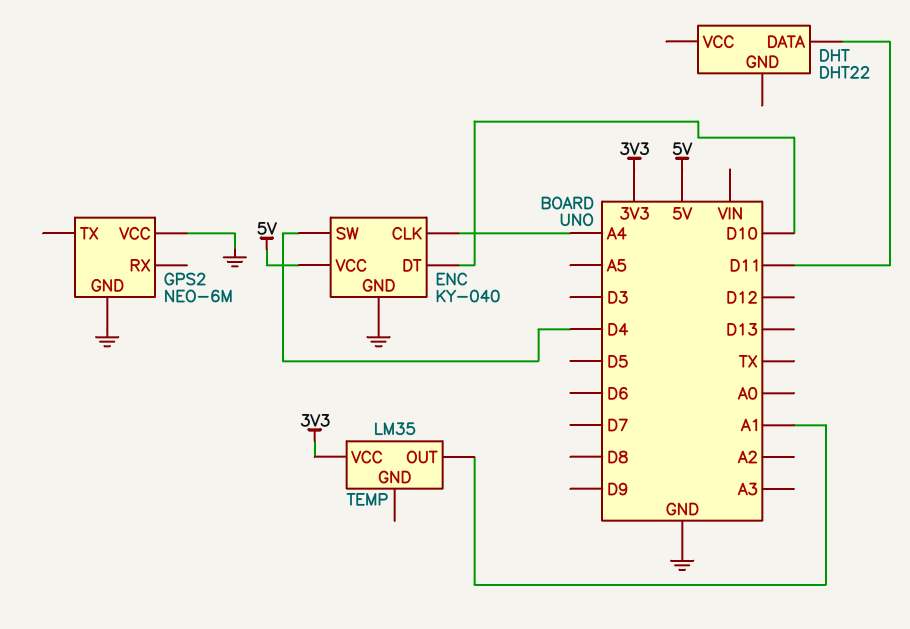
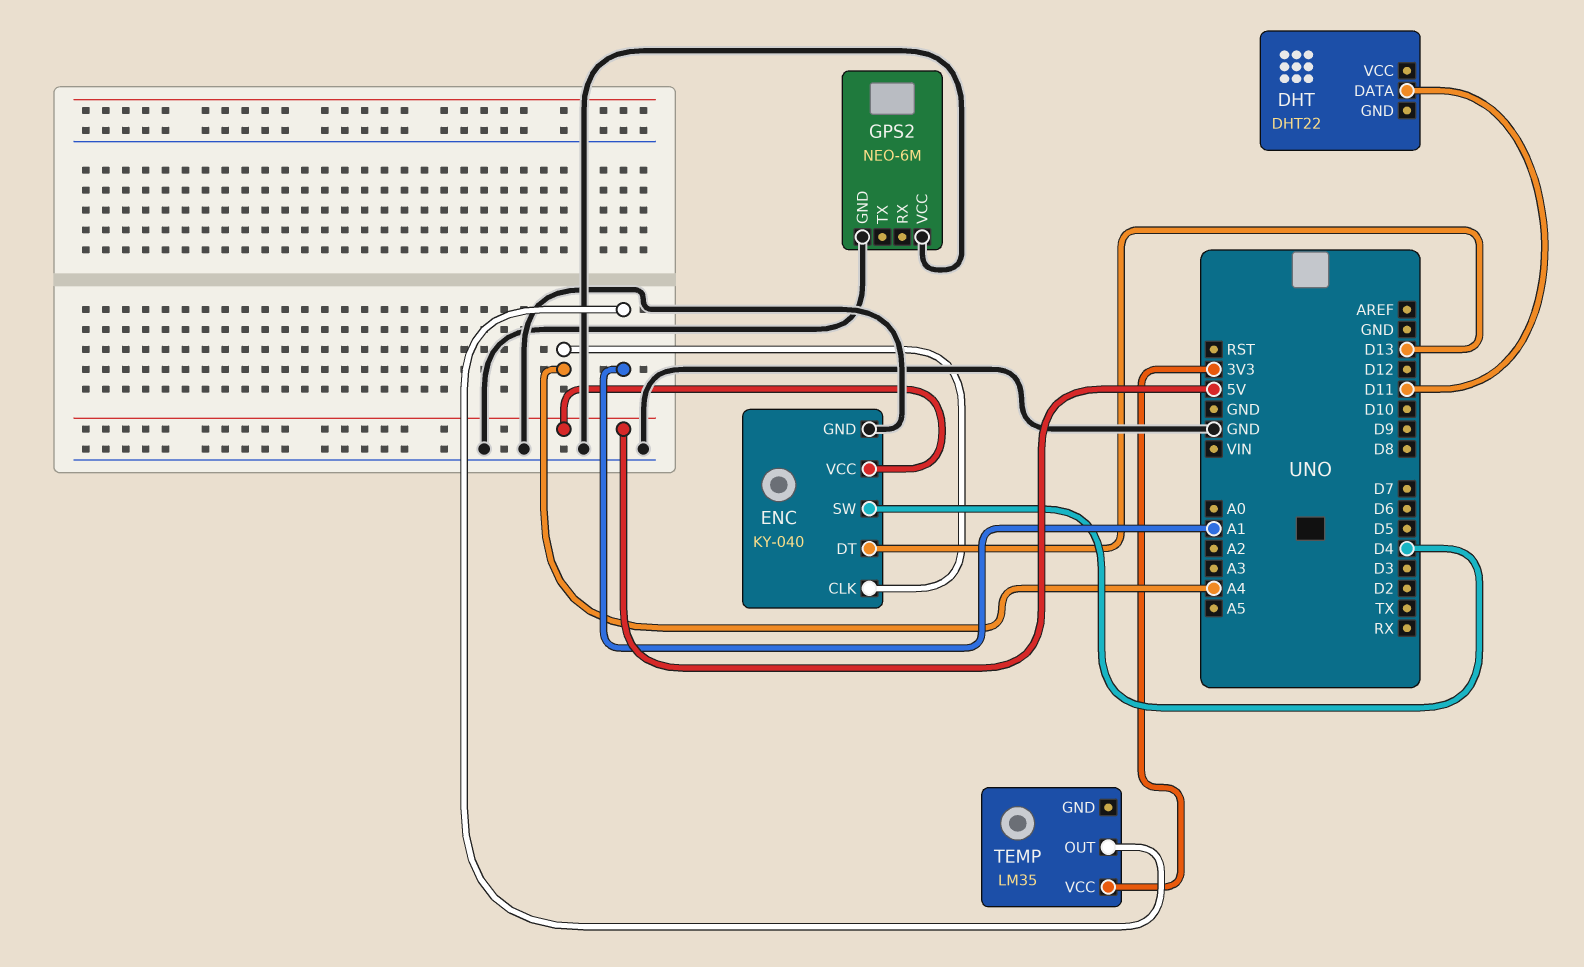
ENC pin DT: D10 -> D13

